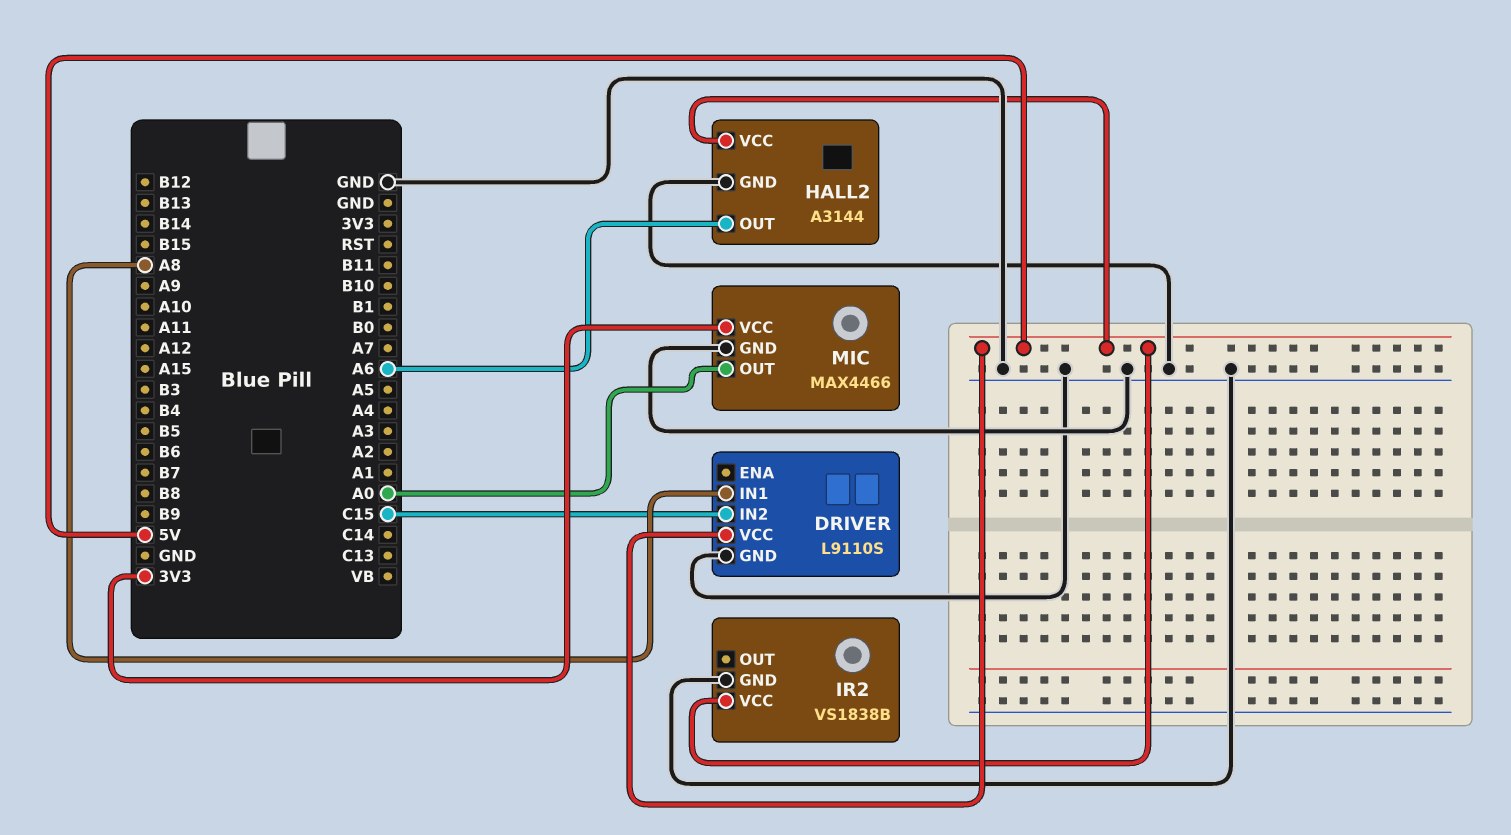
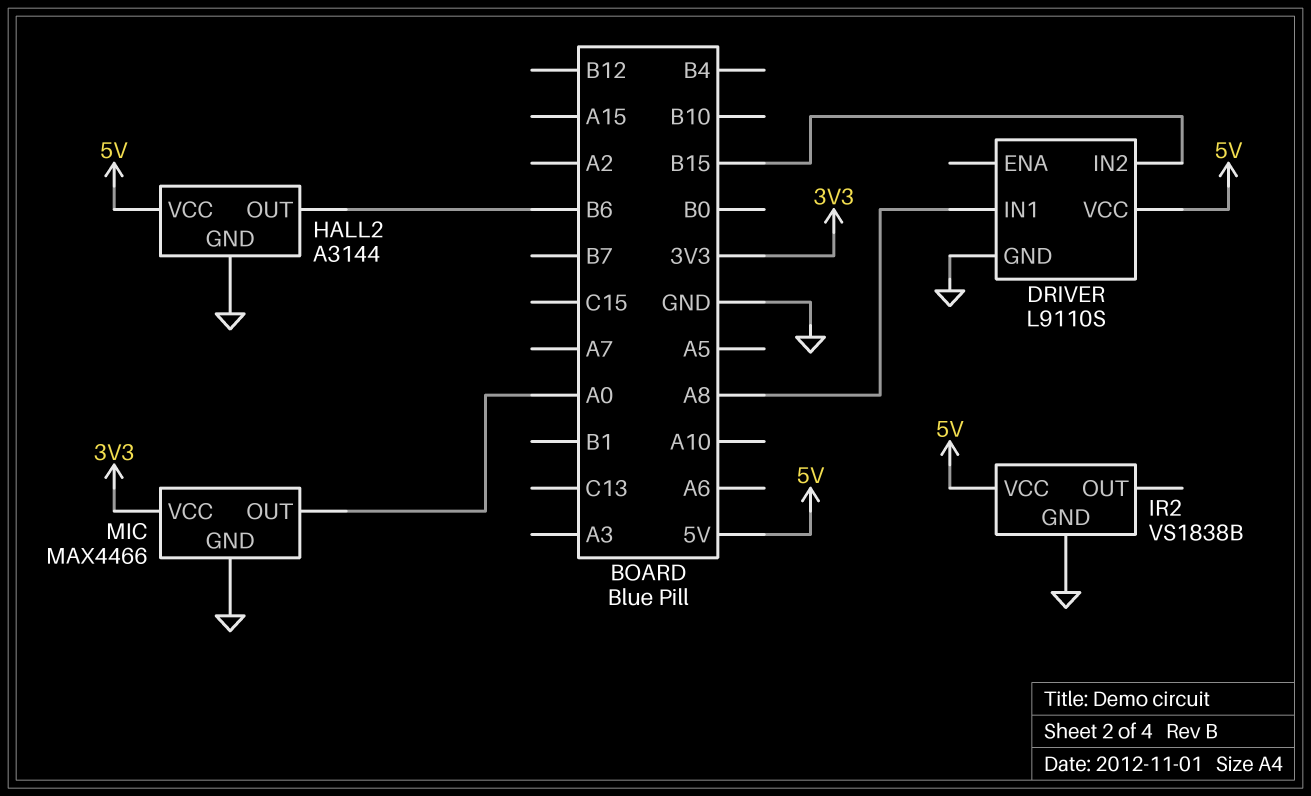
DRIVER pin IN2: C15 -> B15
HALL2 pin OUT: A6 -> B6

